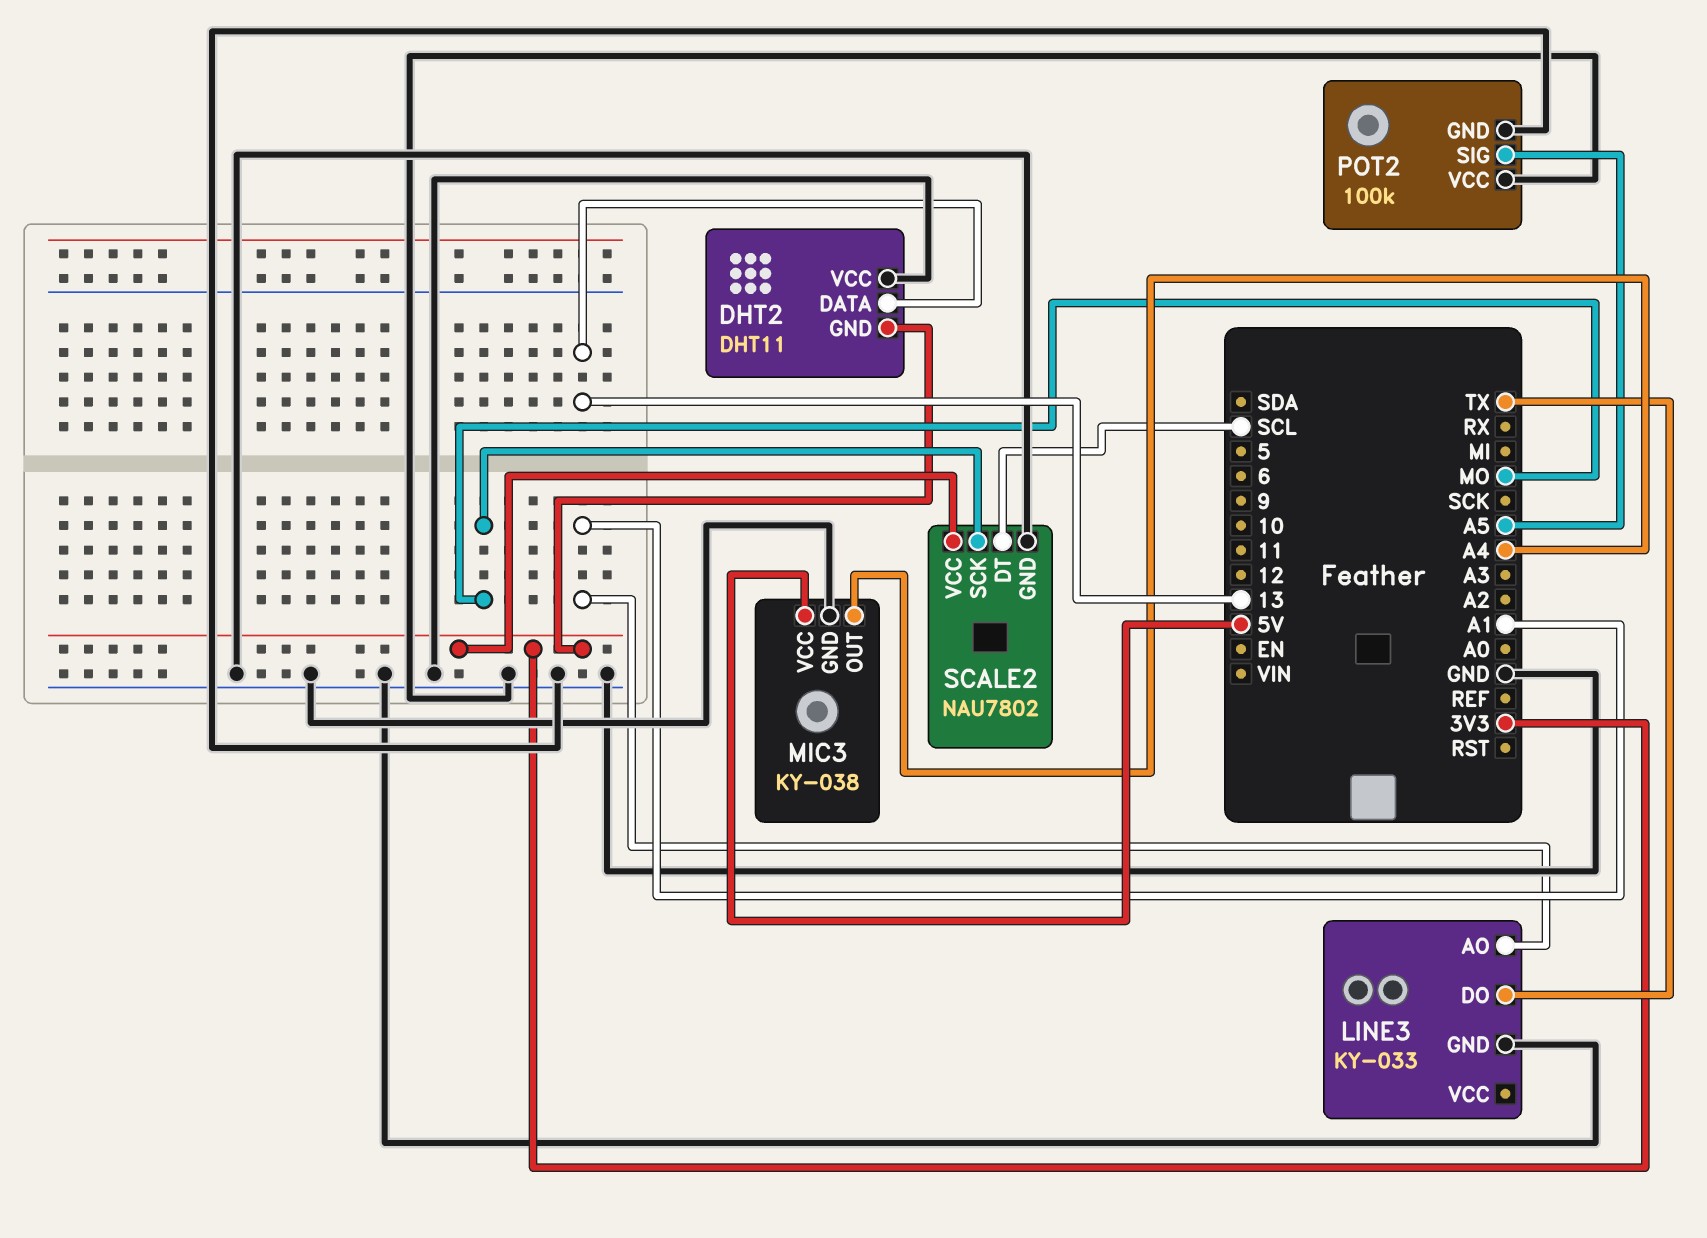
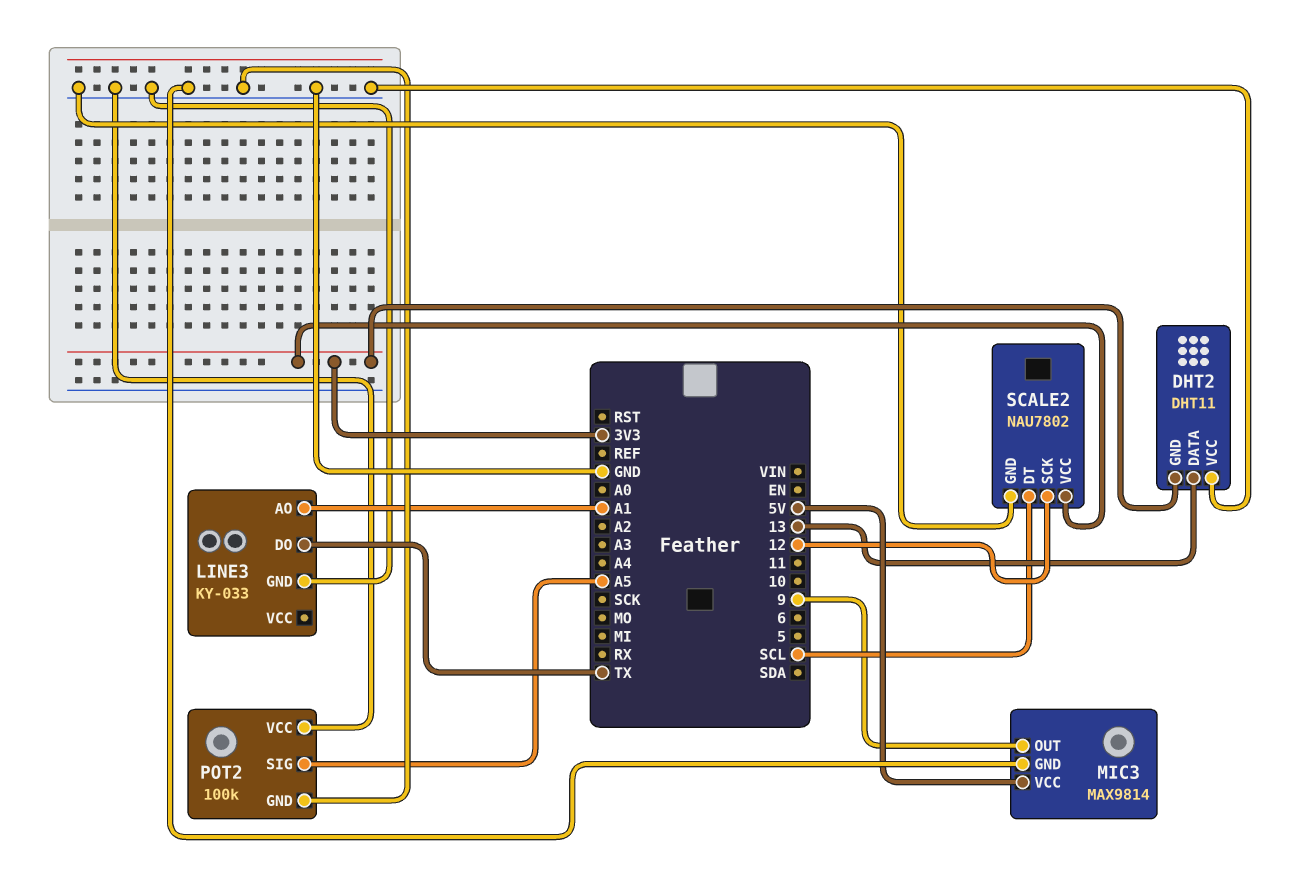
MIC3: KY-038 -> MAX9814
MIC3 pin OUT: A4 -> 9
SCALE2 pin SCK: MO -> 12

